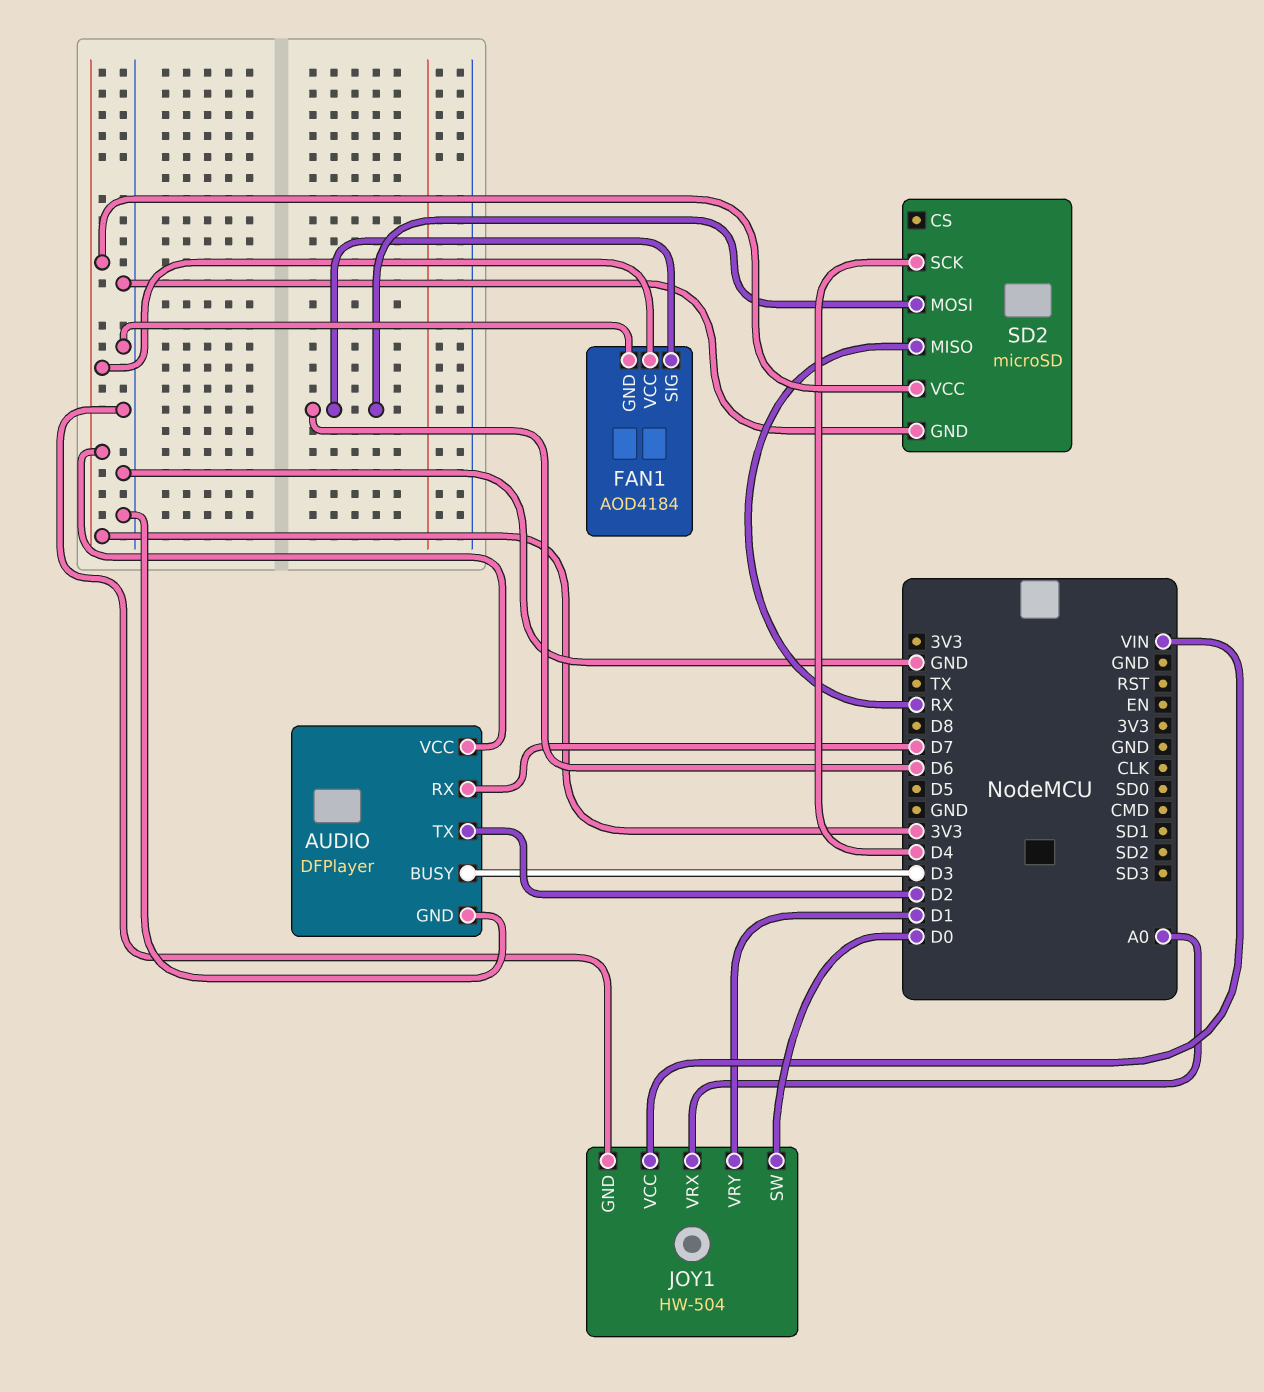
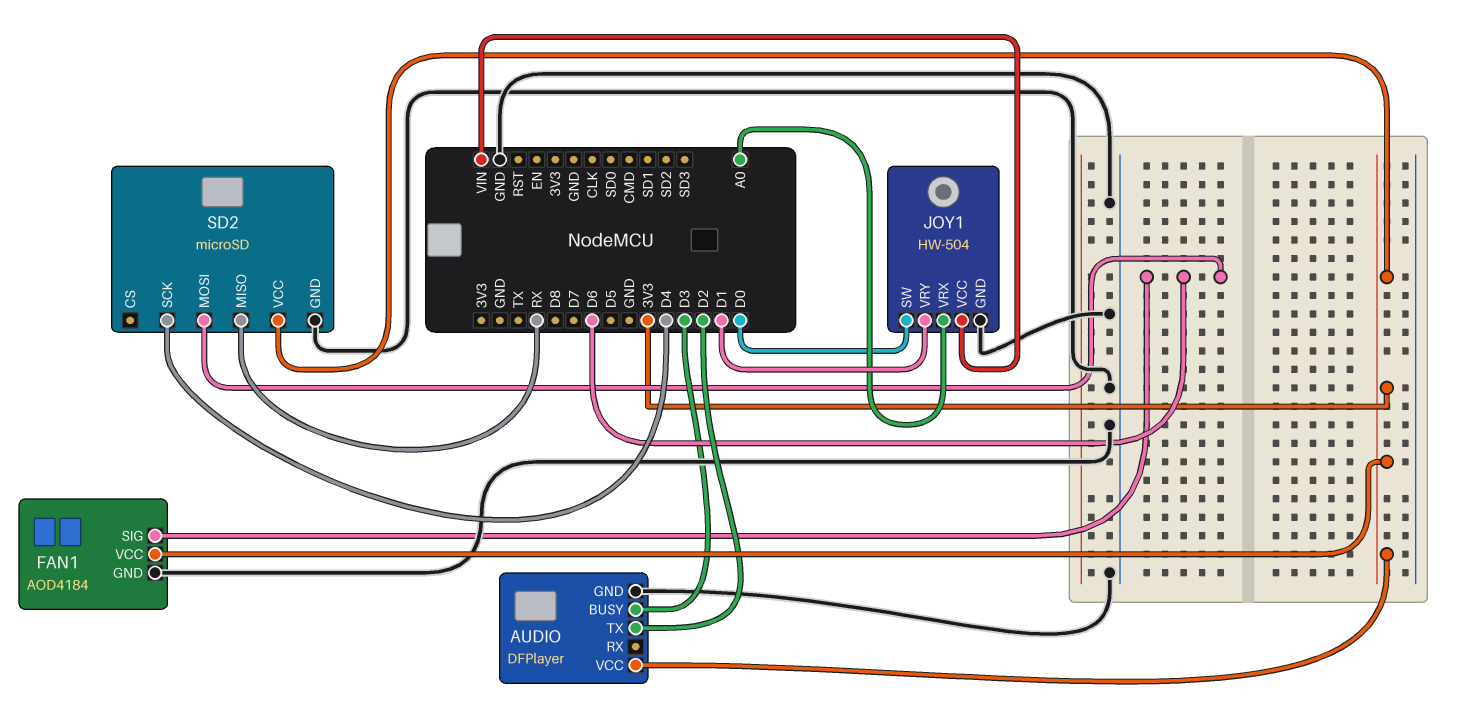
AUDIO pin RX: D7 -> none

